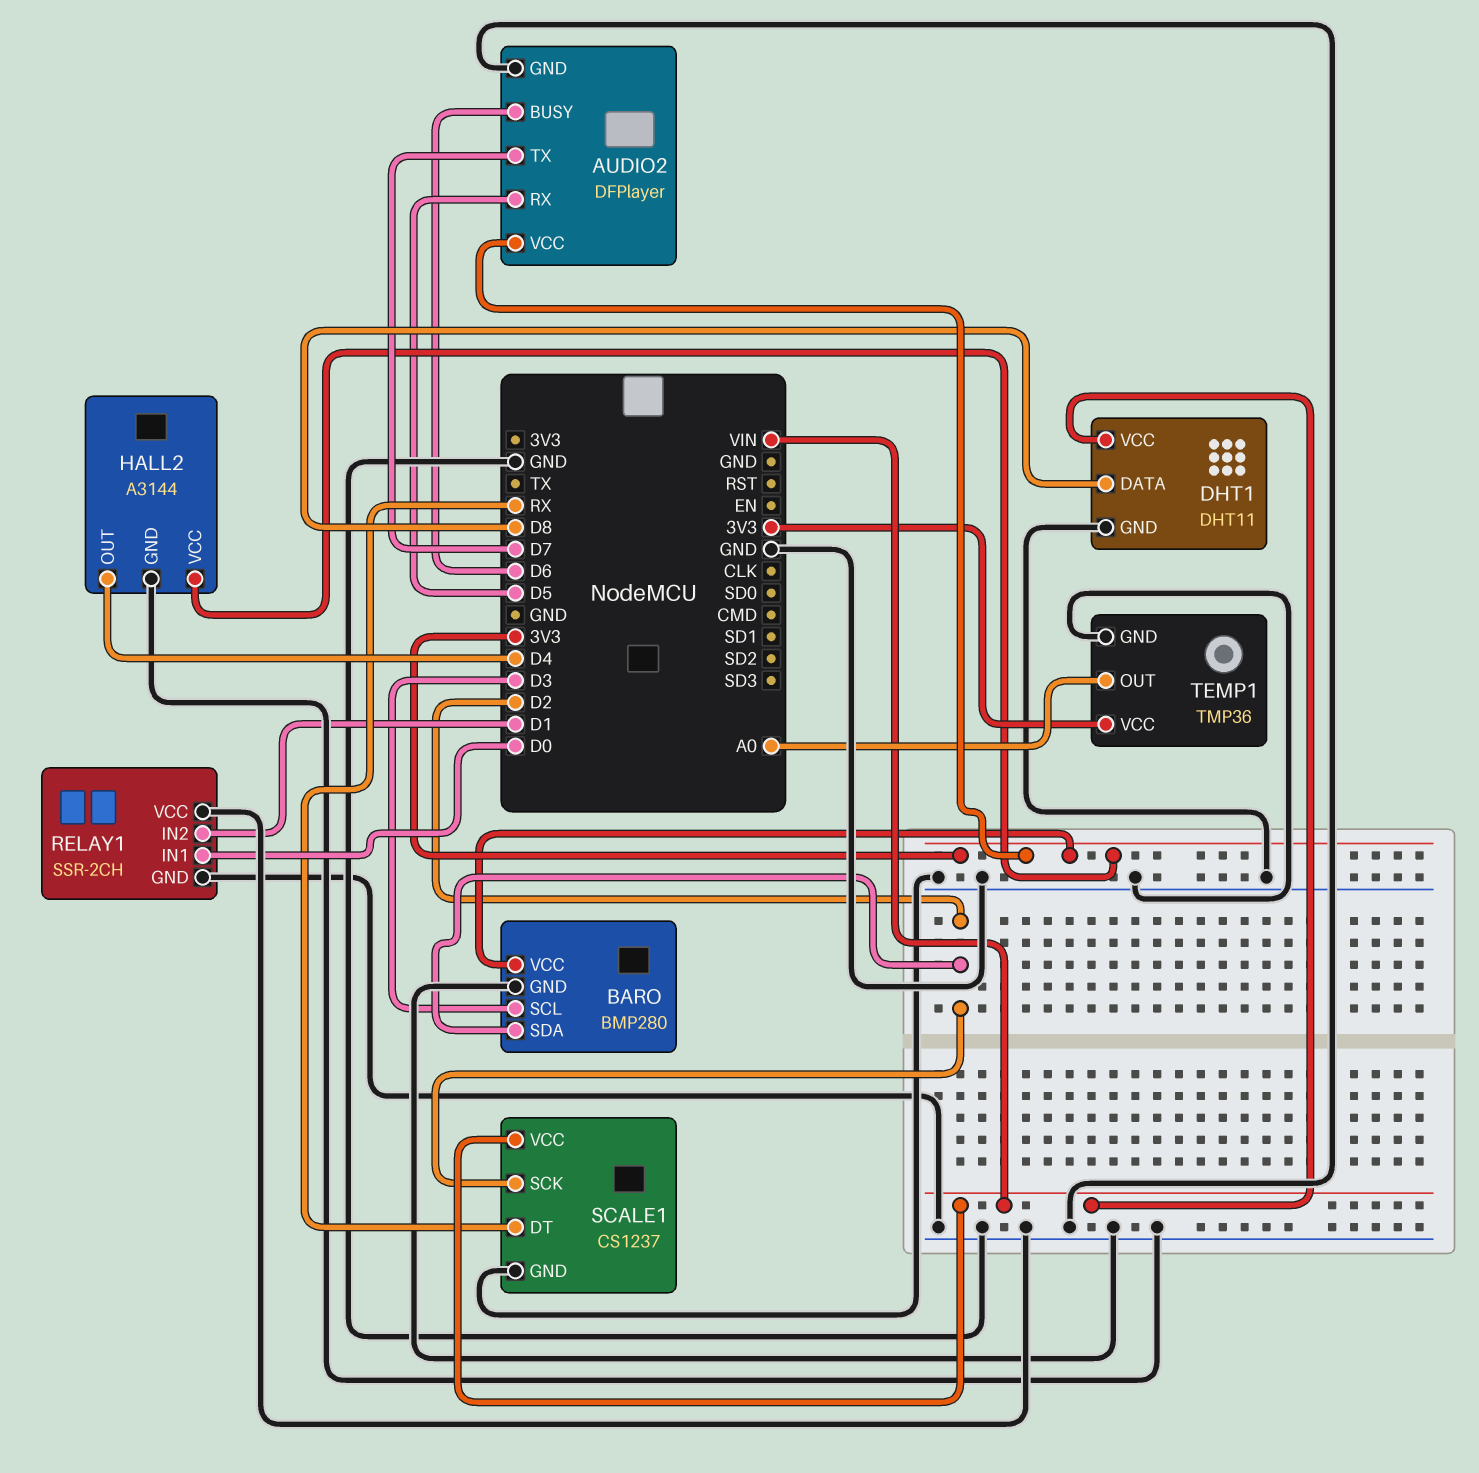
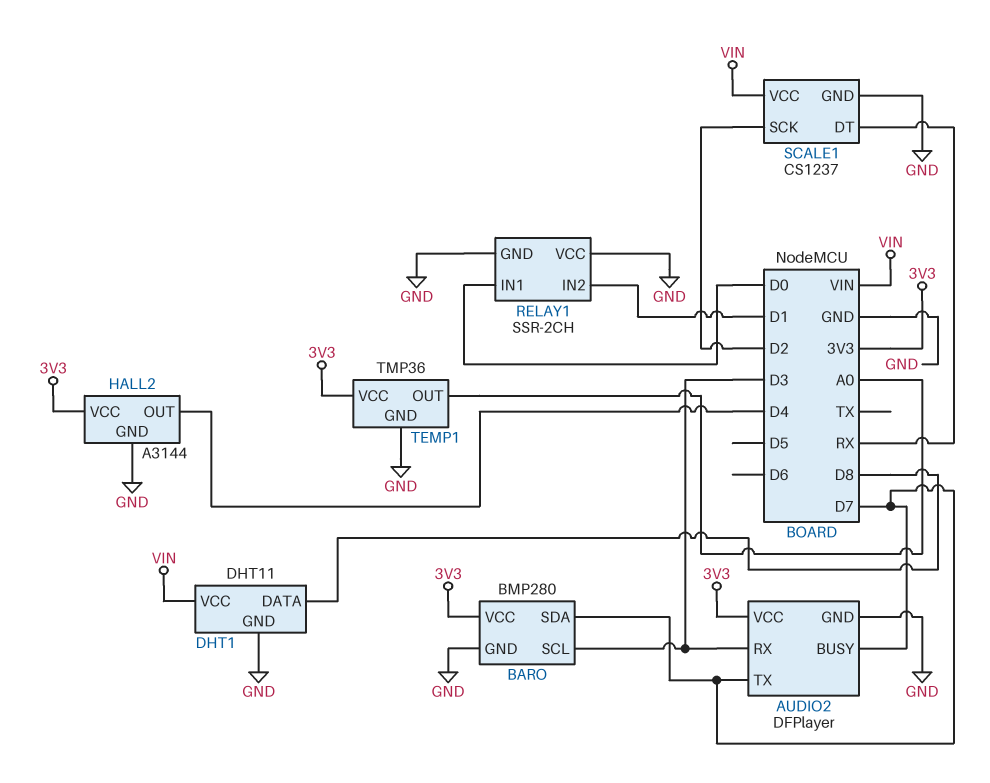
AUDIO2 pin BUSY: D6 -> D7
AUDIO2 pin RX: D5 -> D3
BARO pin SDA: D2 -> D7

